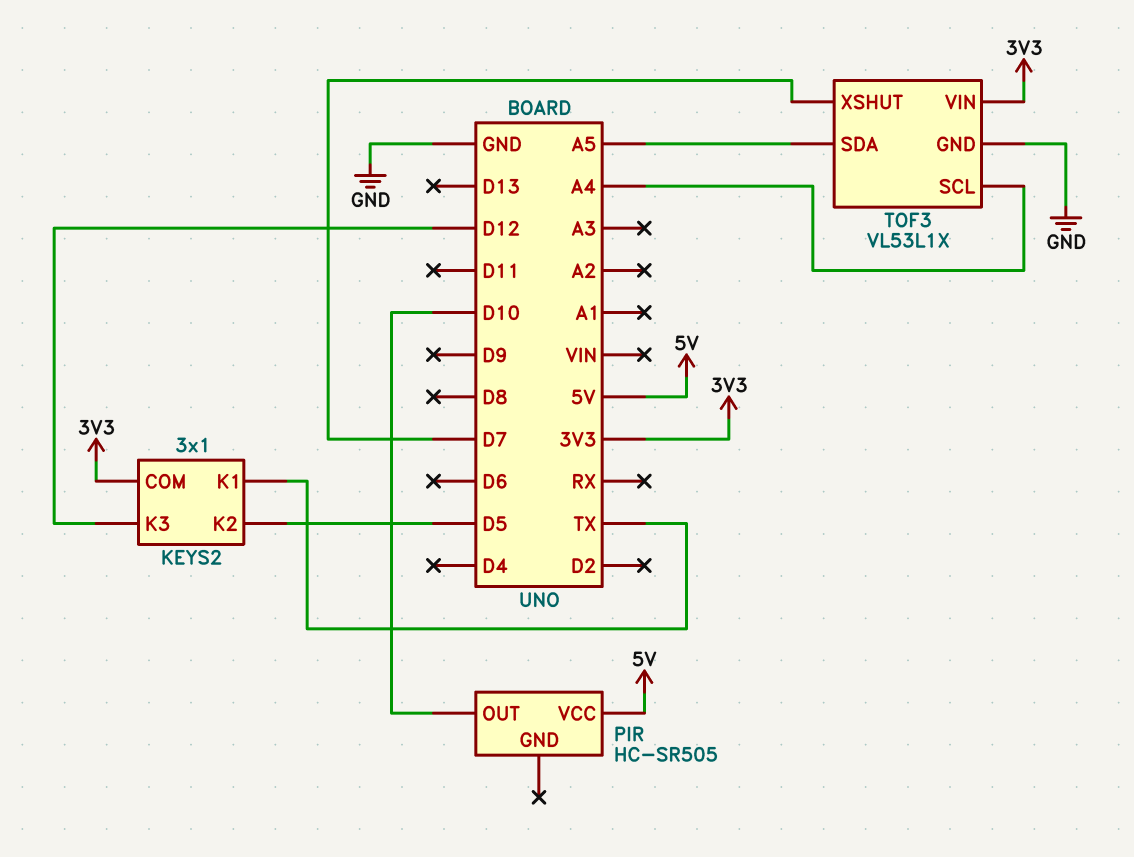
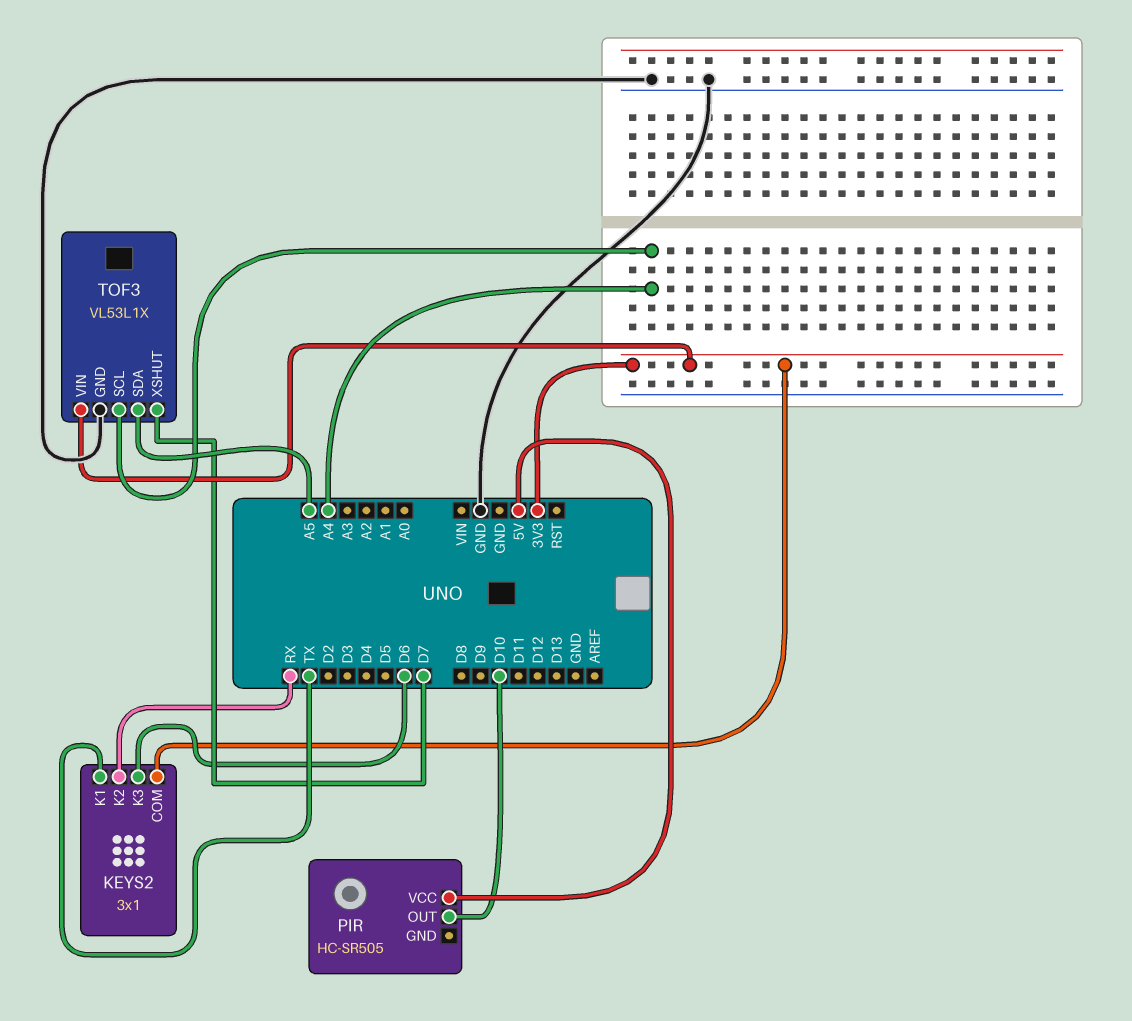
KEYS2 pin K2: D5 -> RX
KEYS2 pin K3: D12 -> D6

